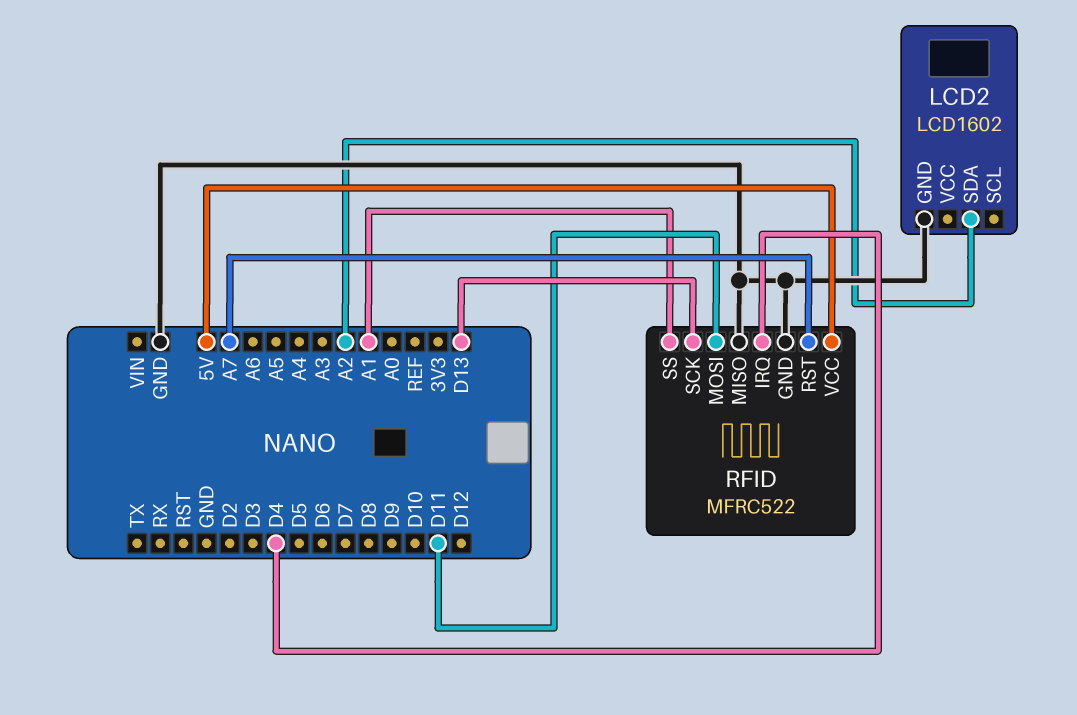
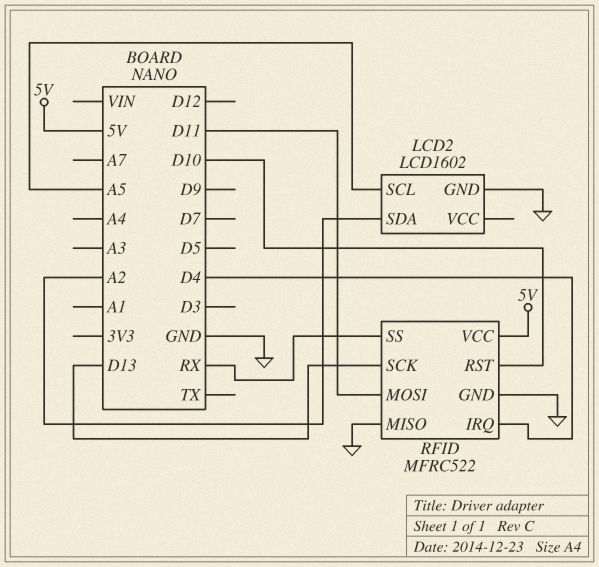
LCD2 pin SCL: none -> A5
RFID pin RST: A7 -> D10
RFID pin SS: A1 -> RX

